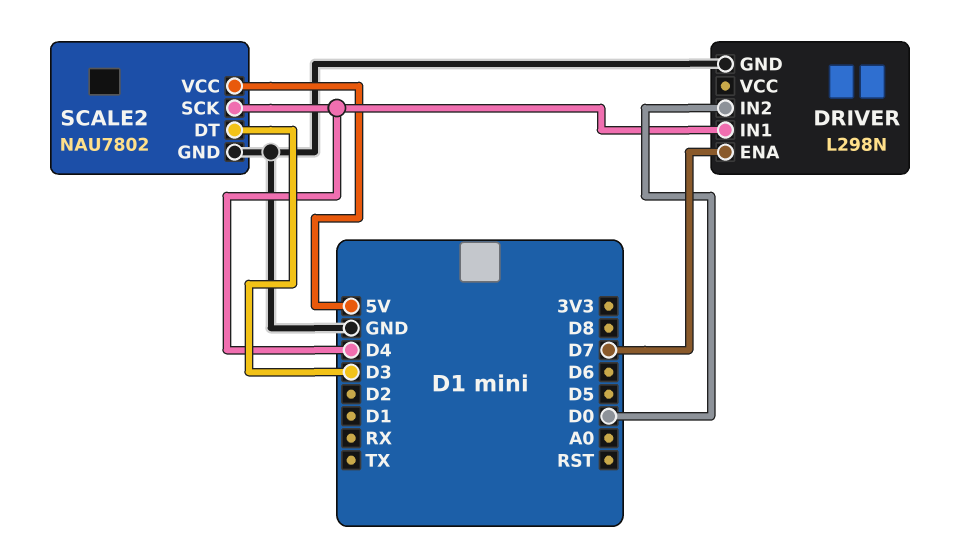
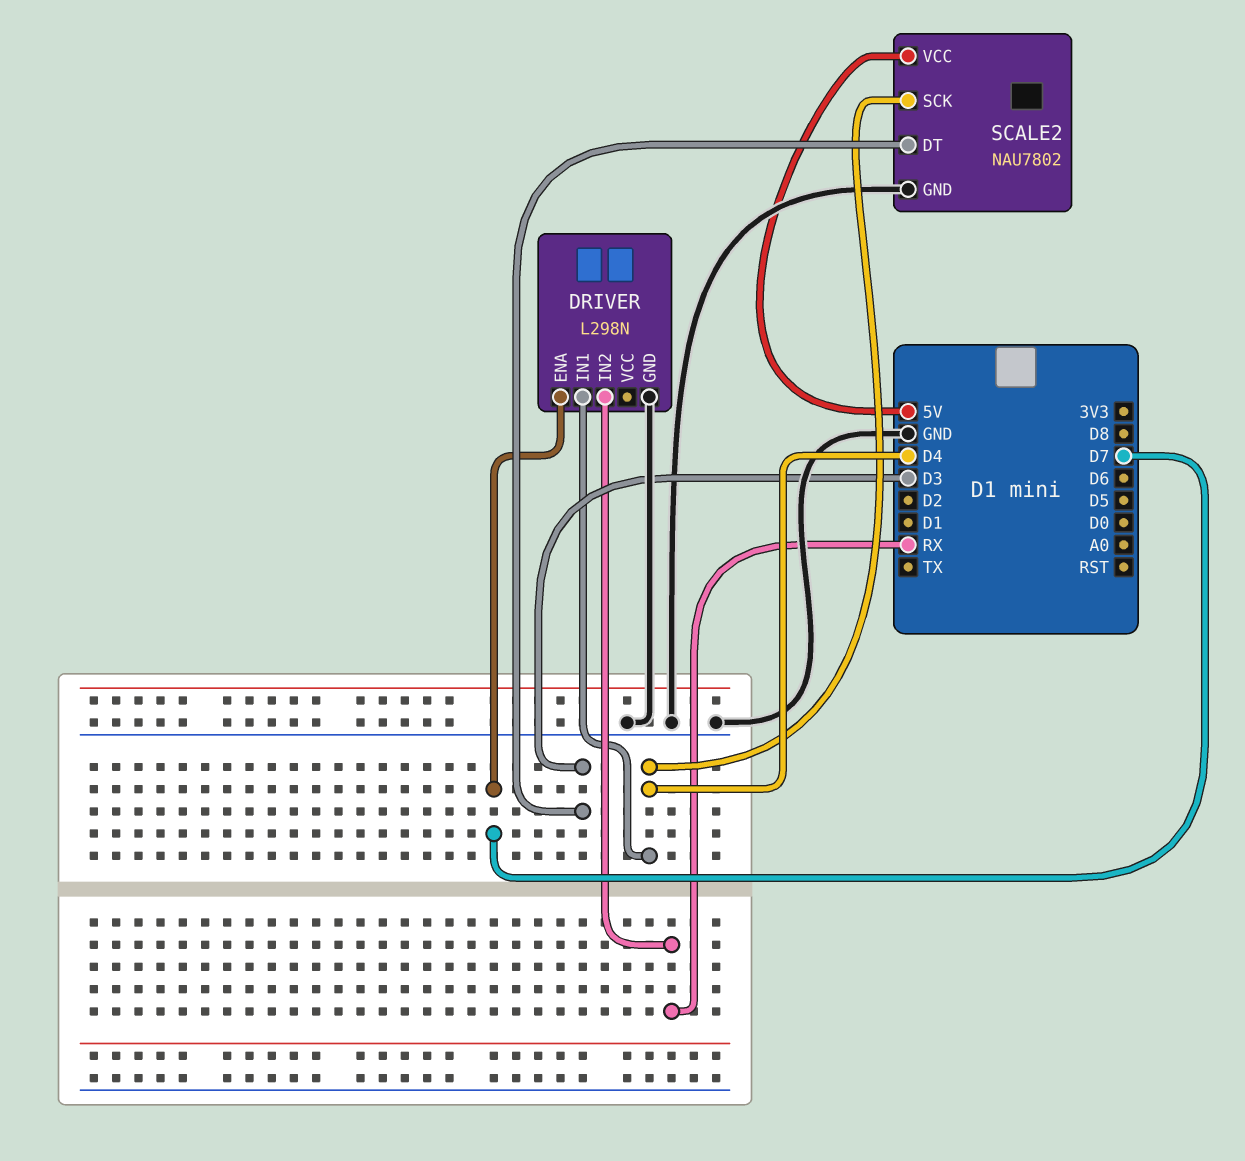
DRIVER pin IN2: D0 -> RX

